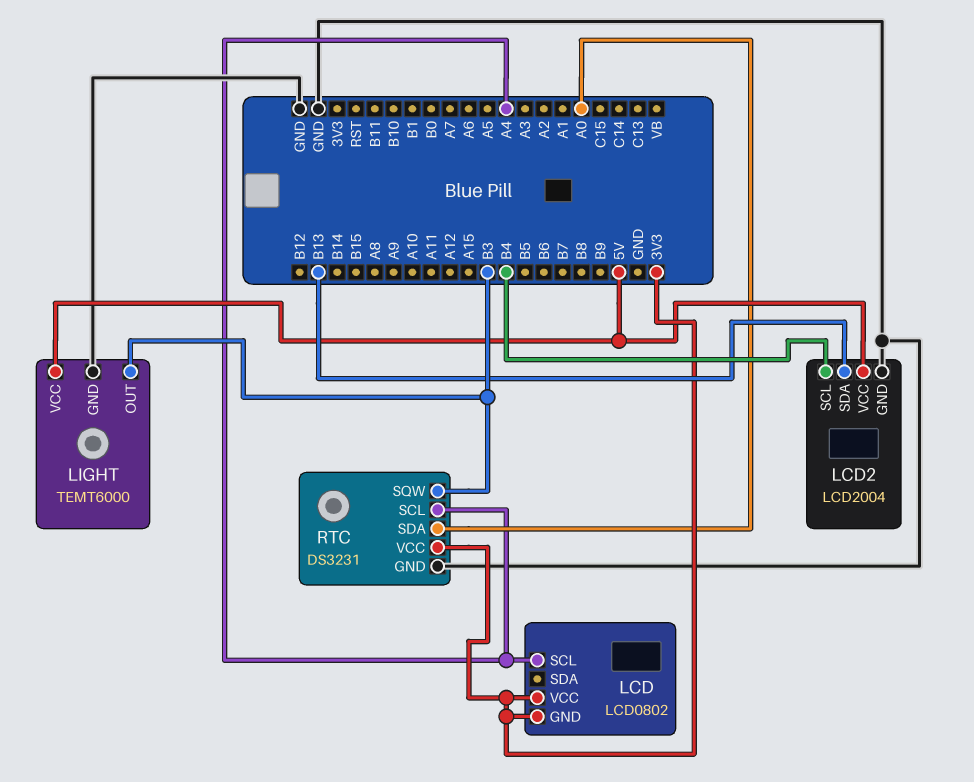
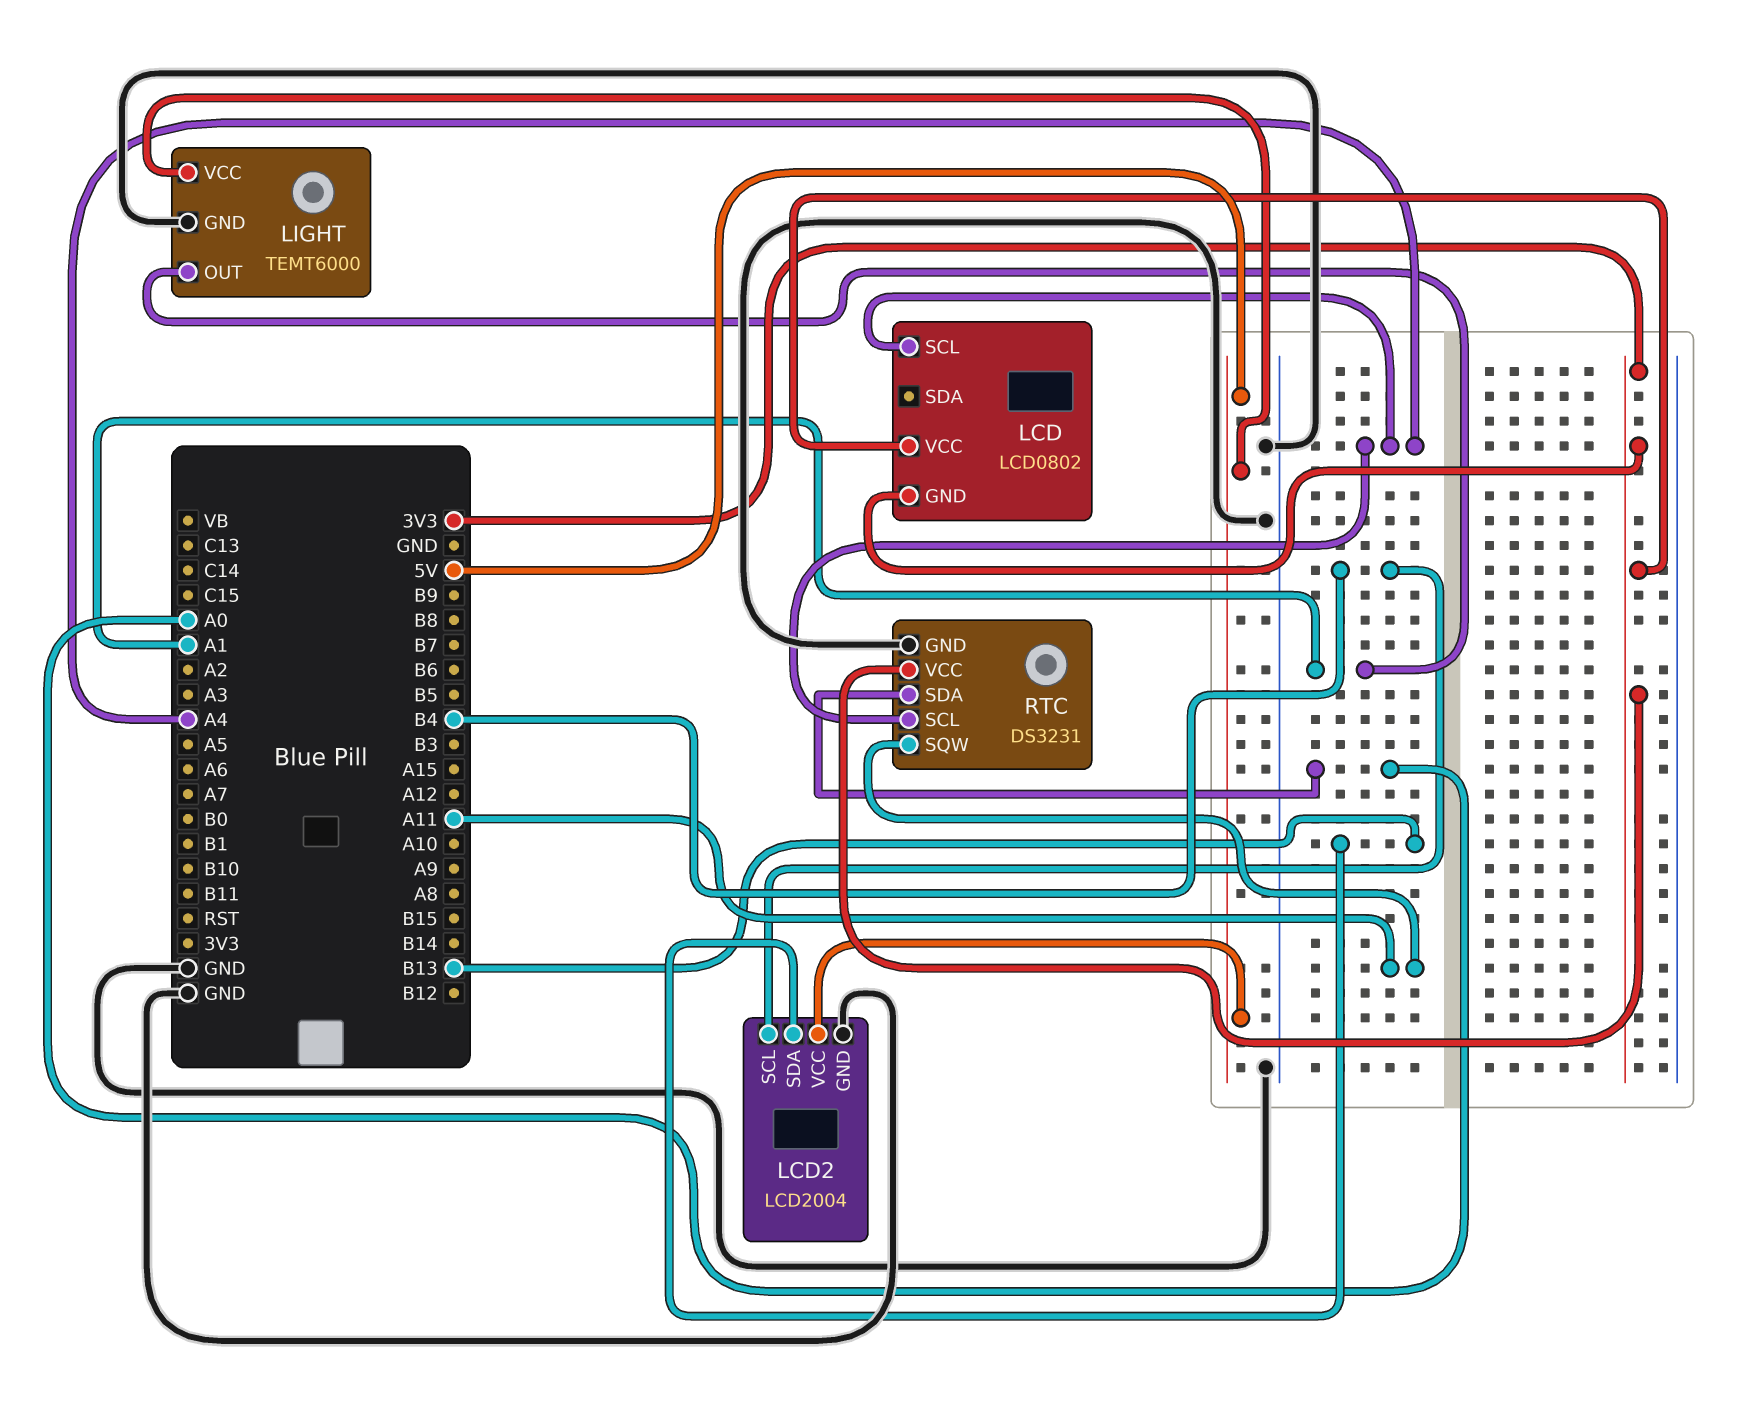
LIGHT pin OUT: B3 -> A1
RTC pin SQW: B3 -> A11

